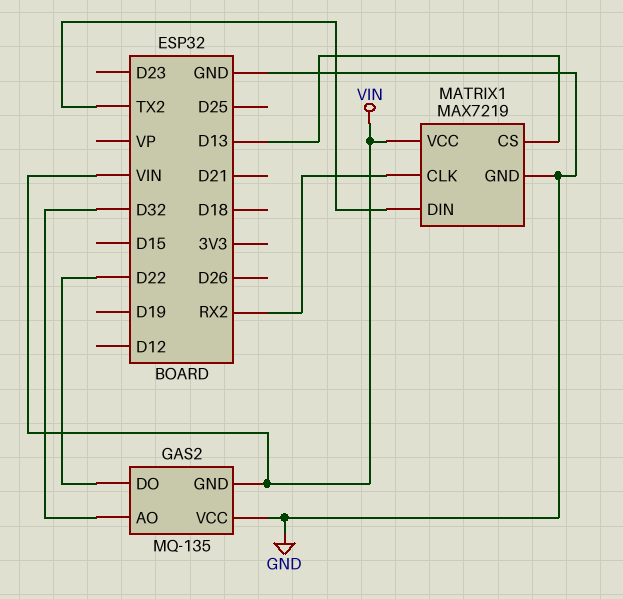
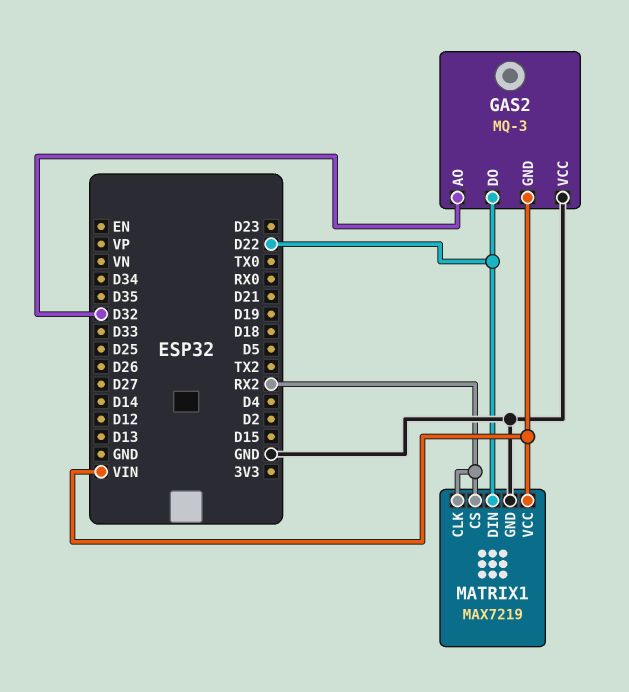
GAS2: MQ-135 -> MQ-3
MATRIX1 pin CS: D13 -> RX2
MATRIX1 pin DIN: TX2 -> D22

